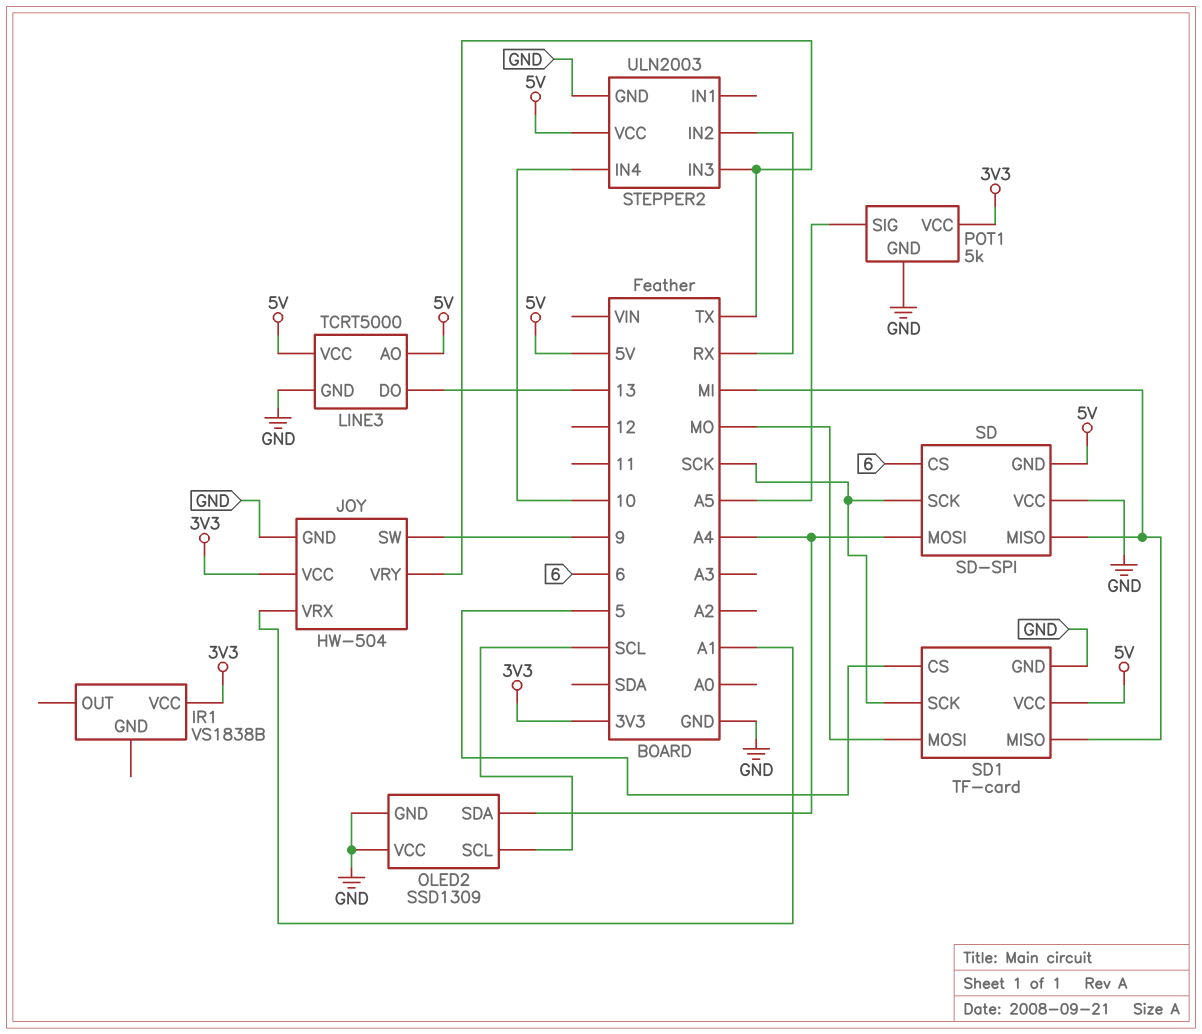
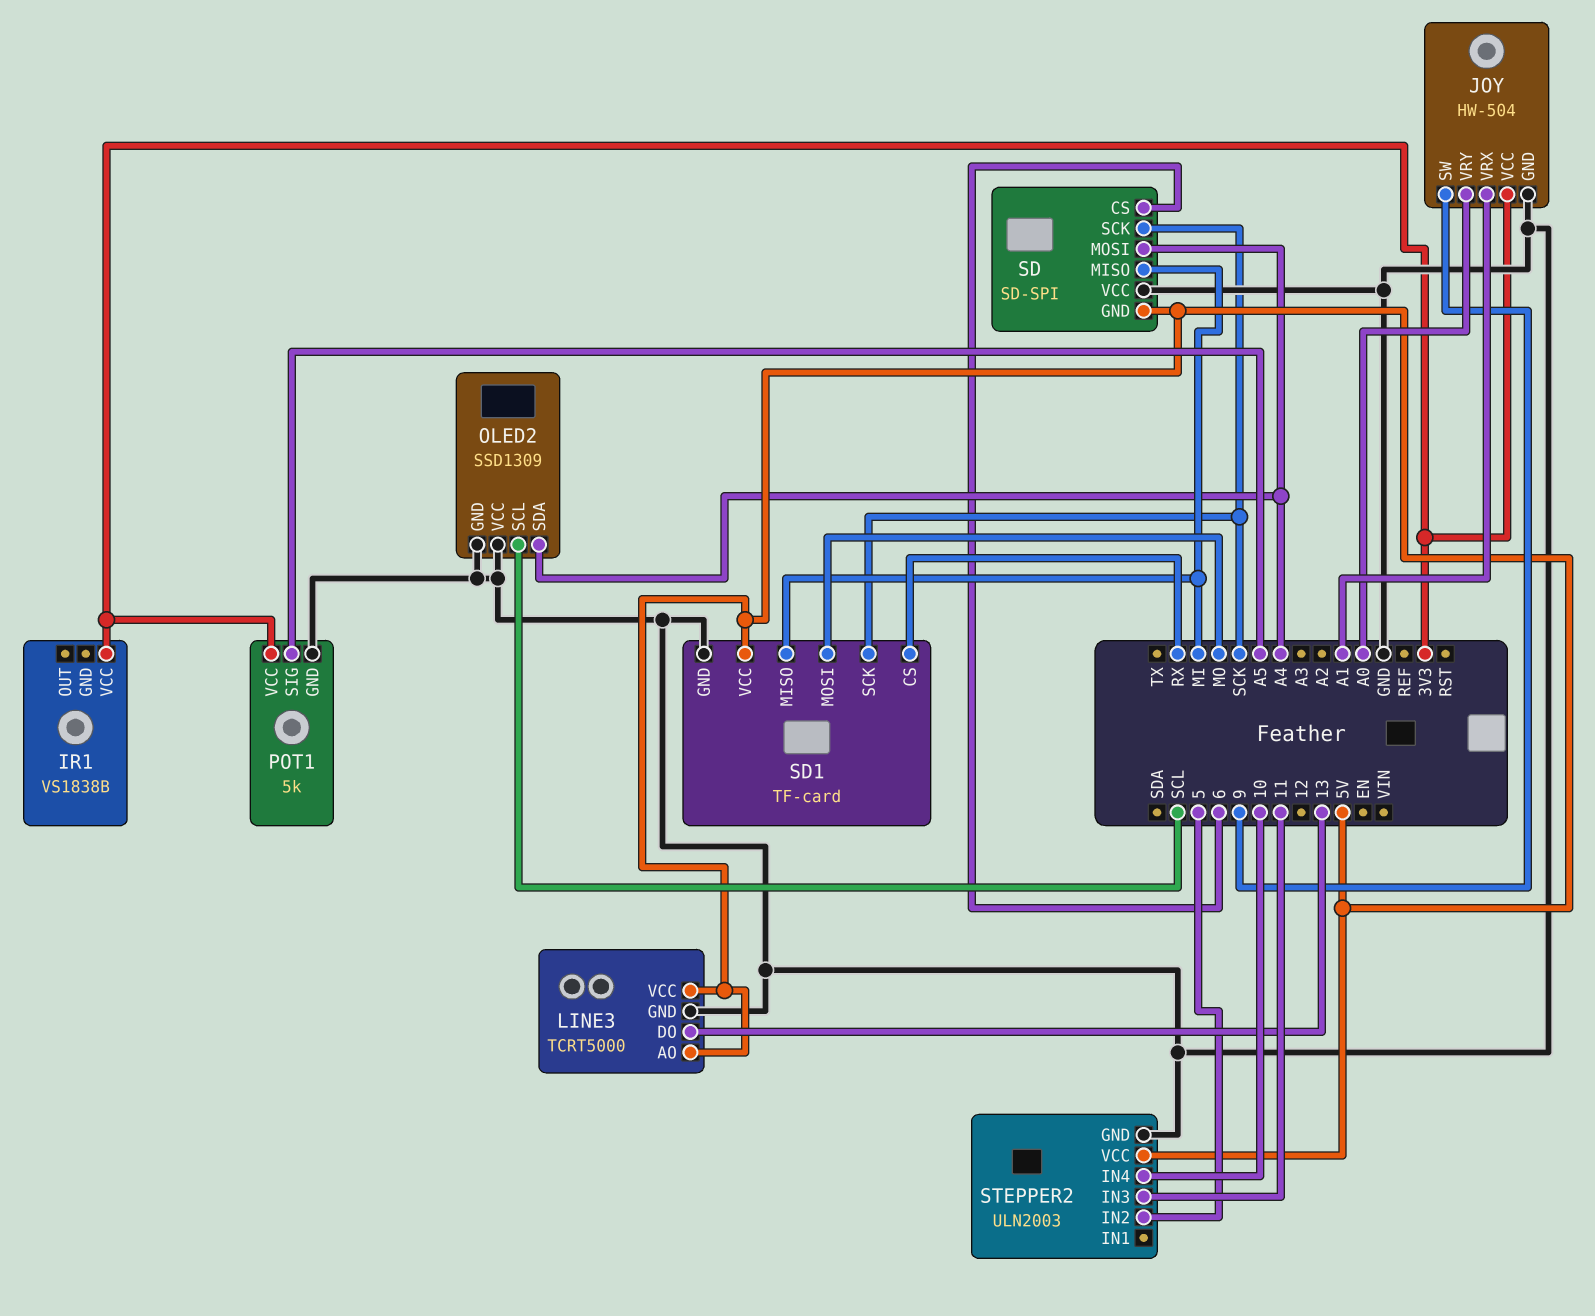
JOY pin VRY: TX -> A0
SD1 pin CS: 5 -> RX
STEPPER2 pin IN2: RX -> 5
STEPPER2 pin IN3: TX -> 11

